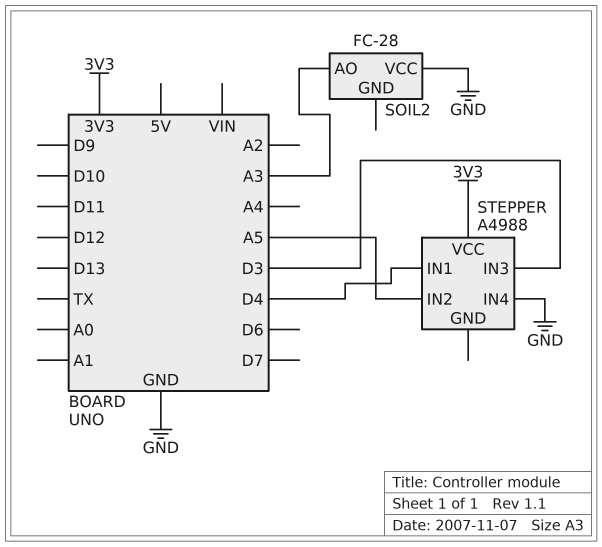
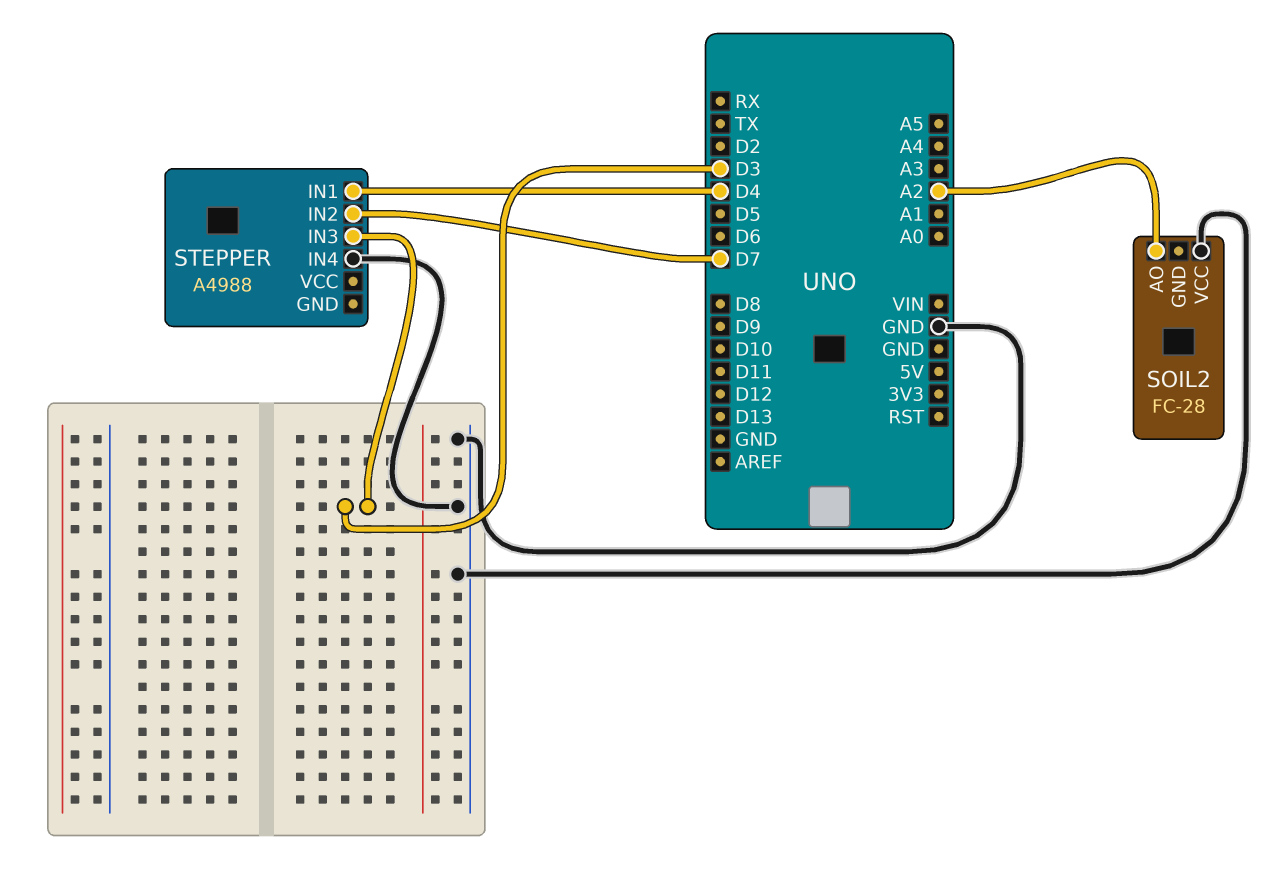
SOIL2 pin AO: A3 -> A2
STEPPER pin IN2: A5 -> D7
STEPPER pin VCC: 3V3 -> none

